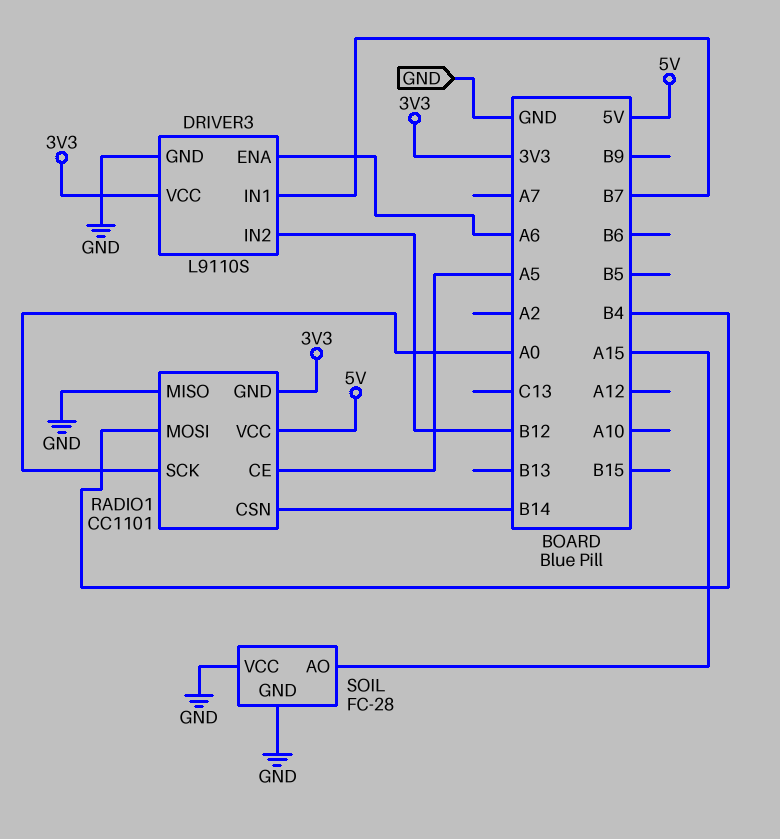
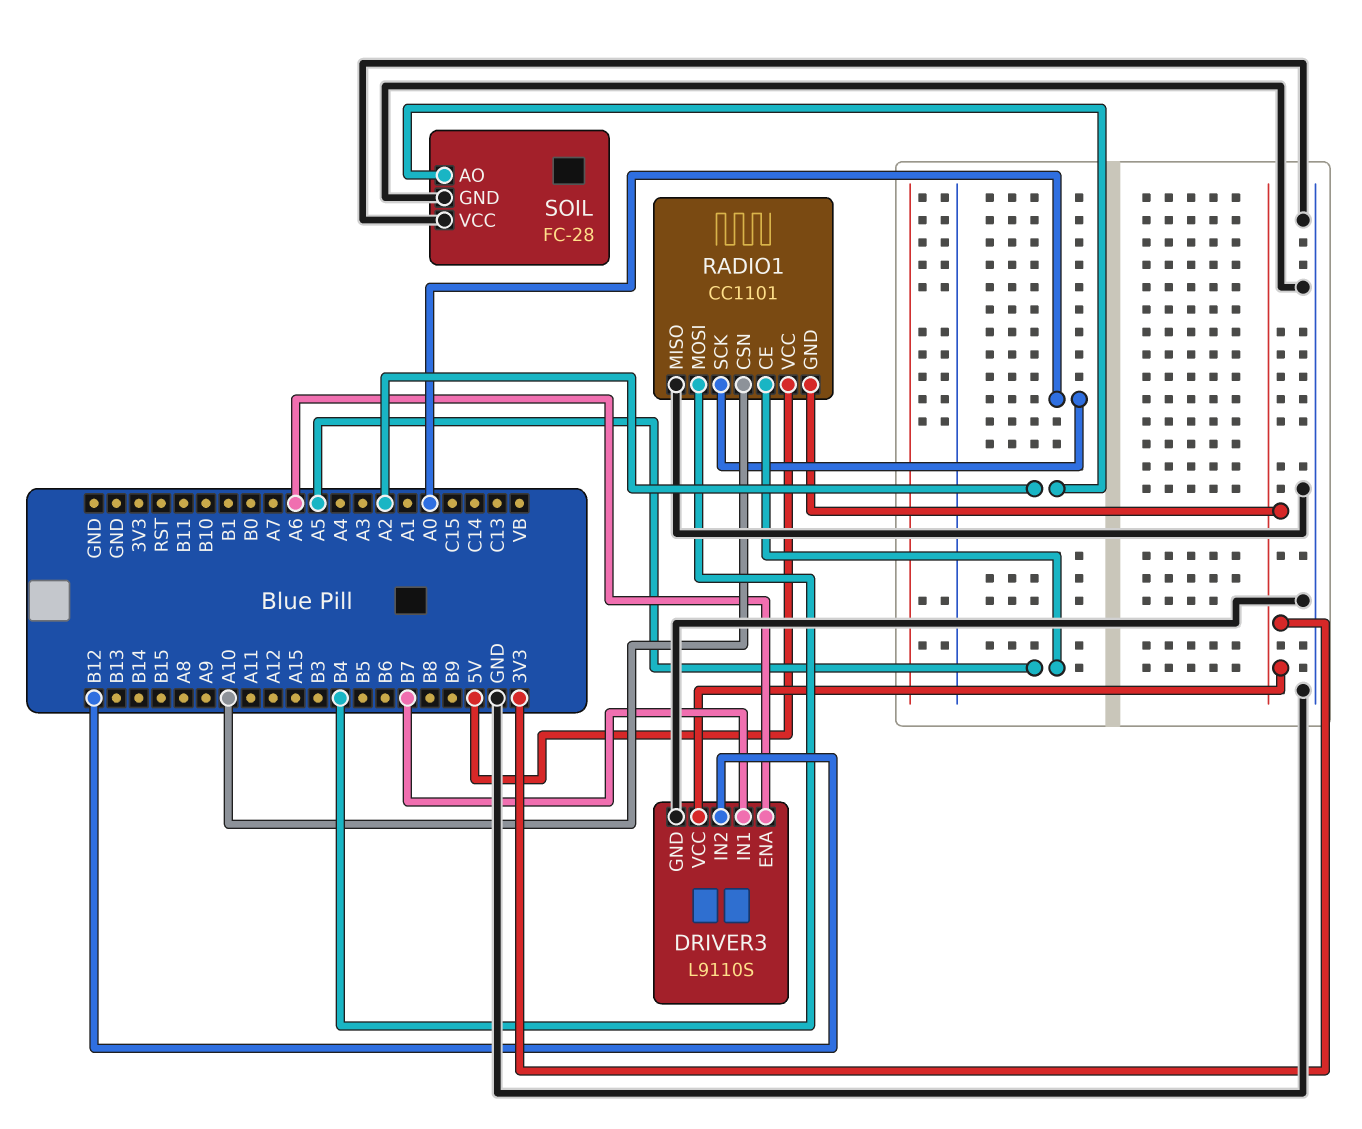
RADIO1 pin CSN: B14 -> A10
SOIL pin AO: A15 -> A2

